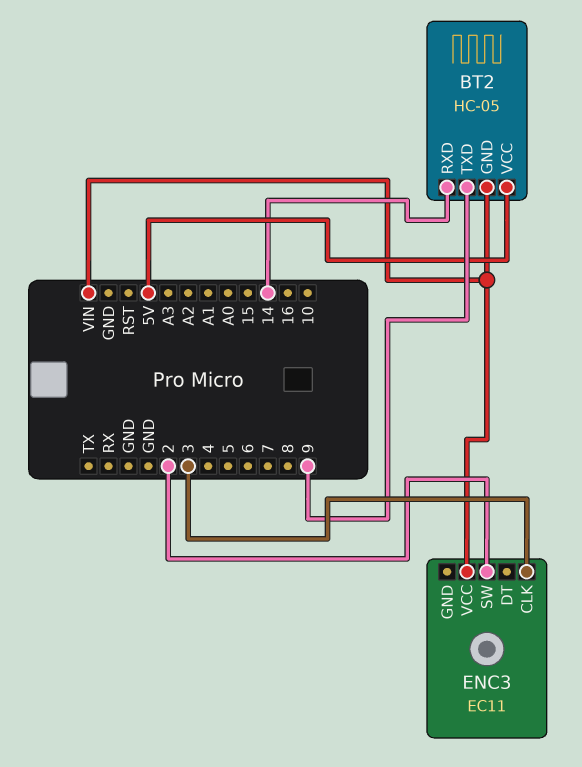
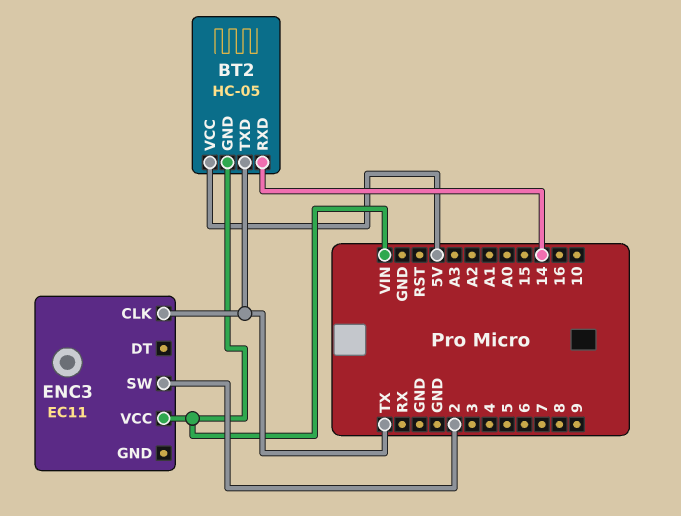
BT2 pin TXD: 9 -> TX
ENC3 pin CLK: 3 -> TX

